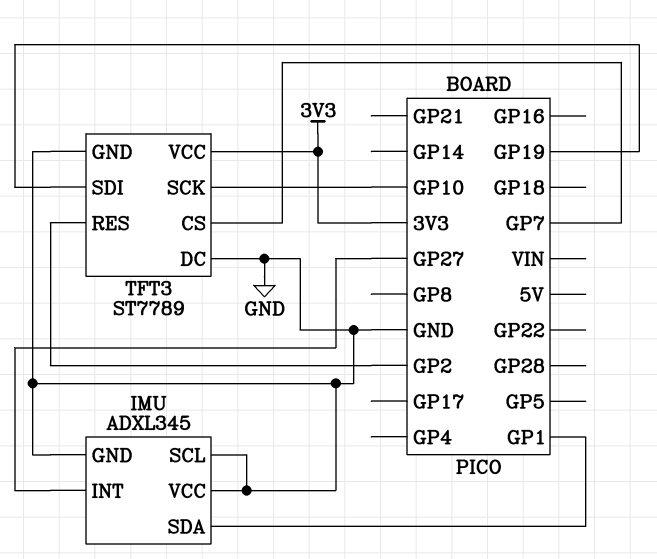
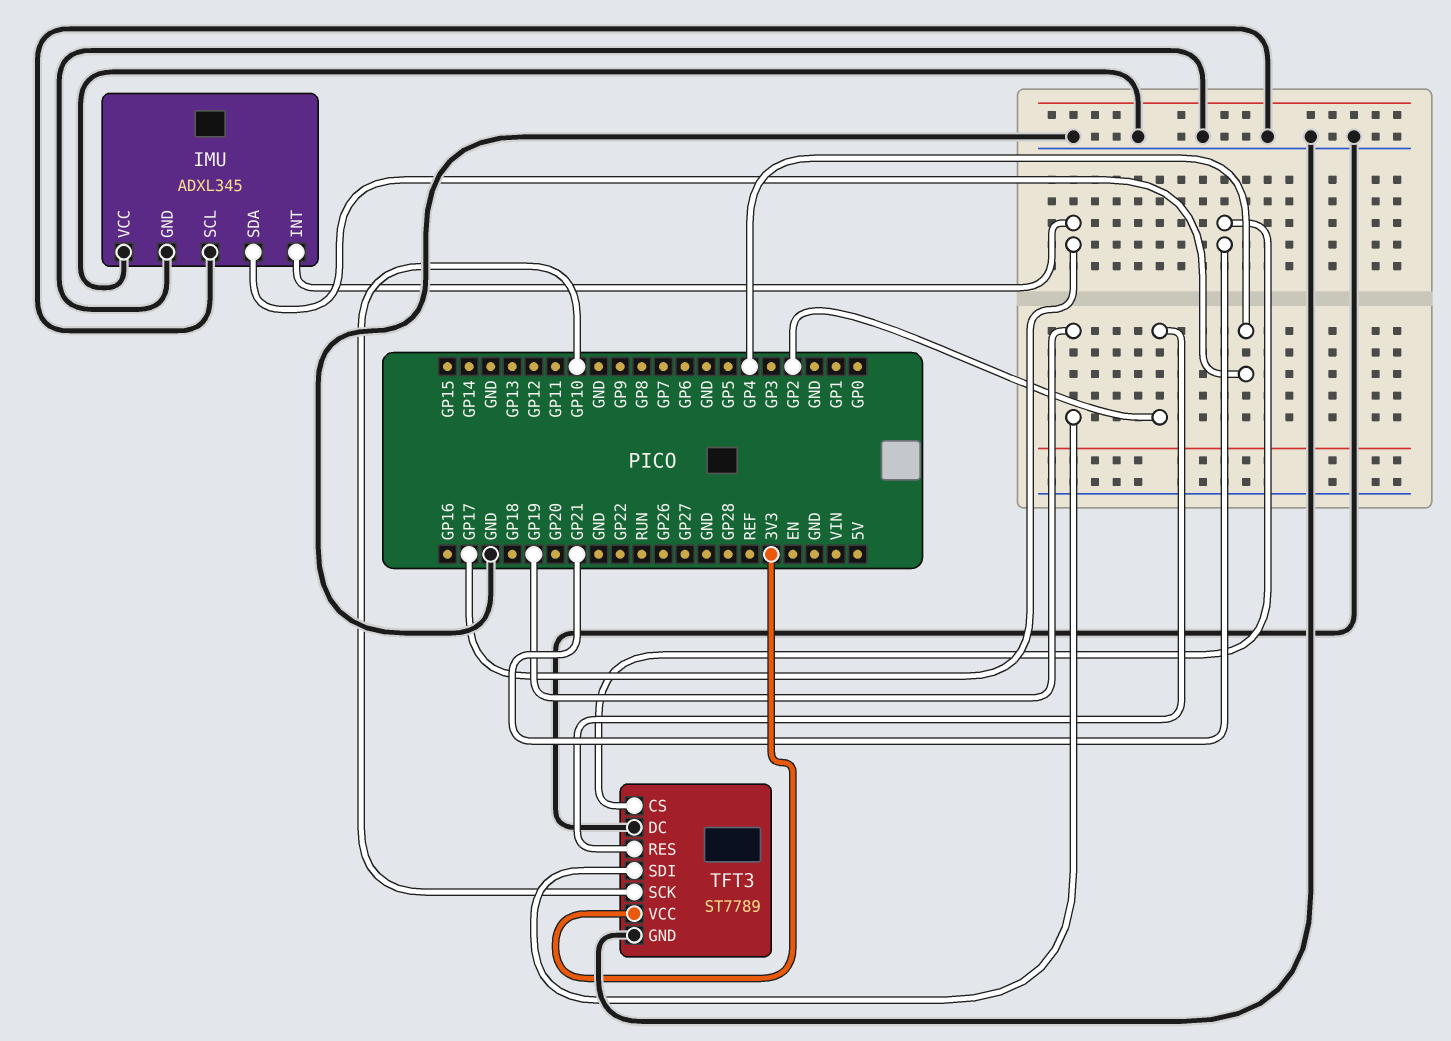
IMU pin INT: GP27 -> GP17
IMU pin SDA: GP1 -> GP4
TFT3 pin CS: GP7 -> GP21

